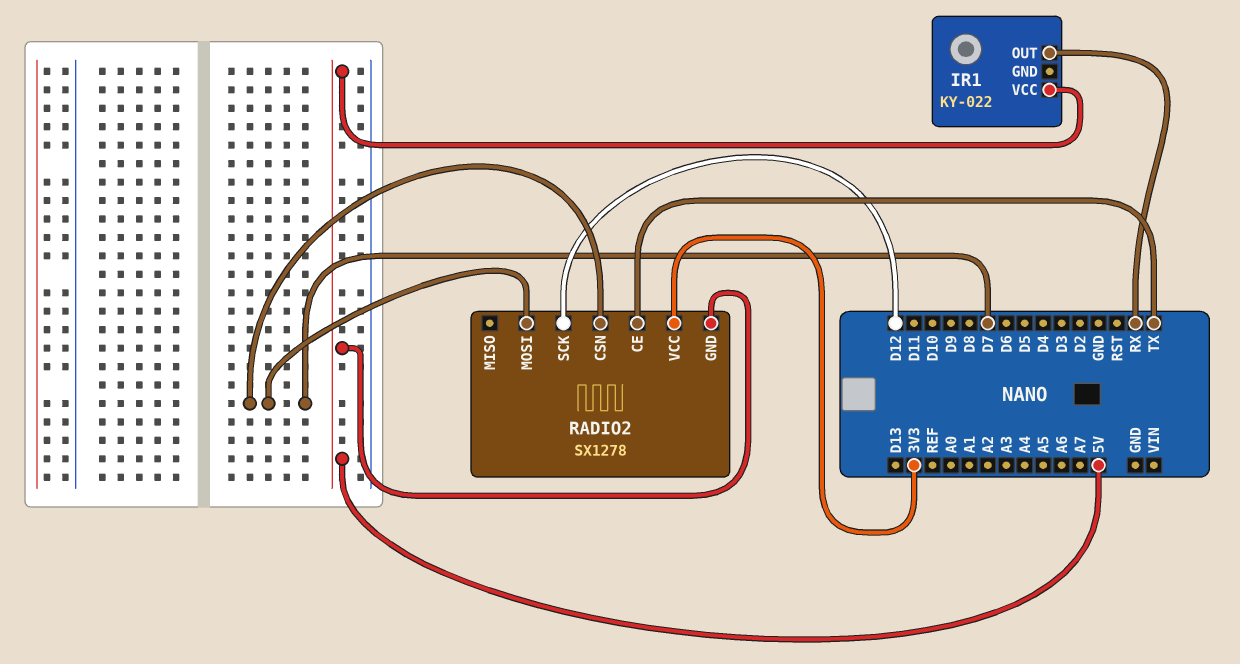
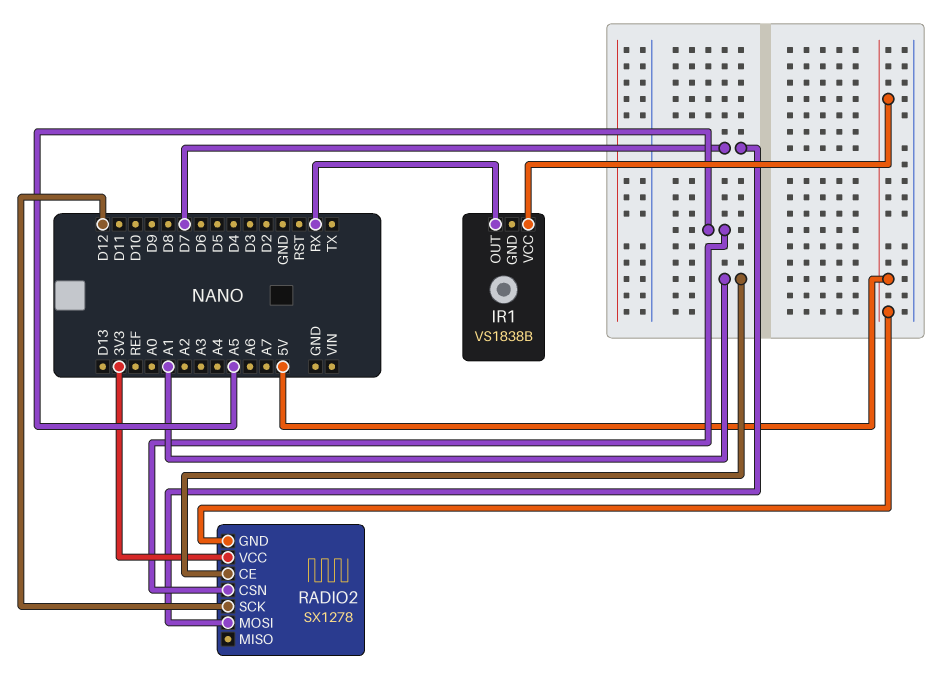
IR1: KY-022 -> VS1838B
RADIO2 pin CE: TX -> A1
RADIO2 pin CSN: D7 -> A5

